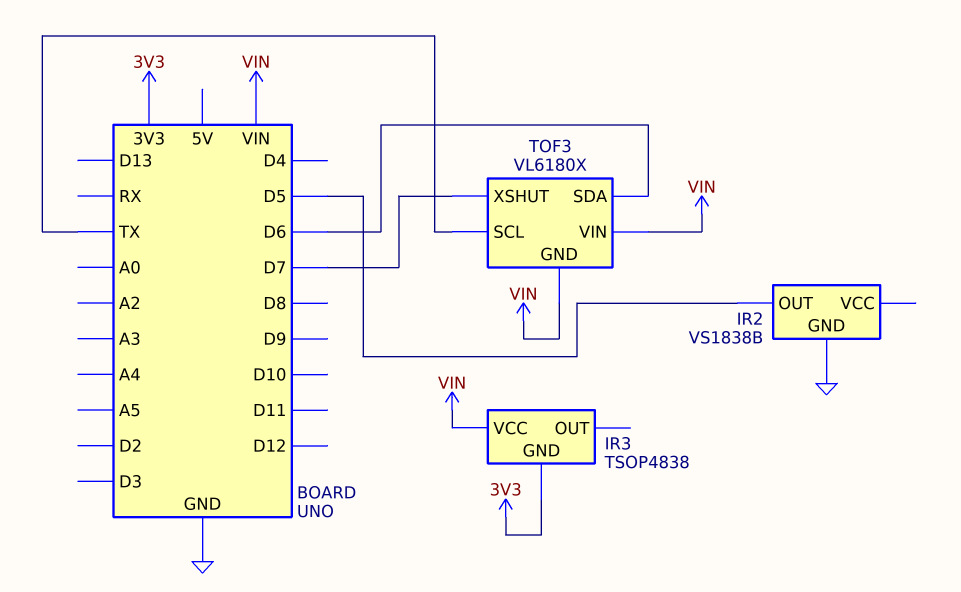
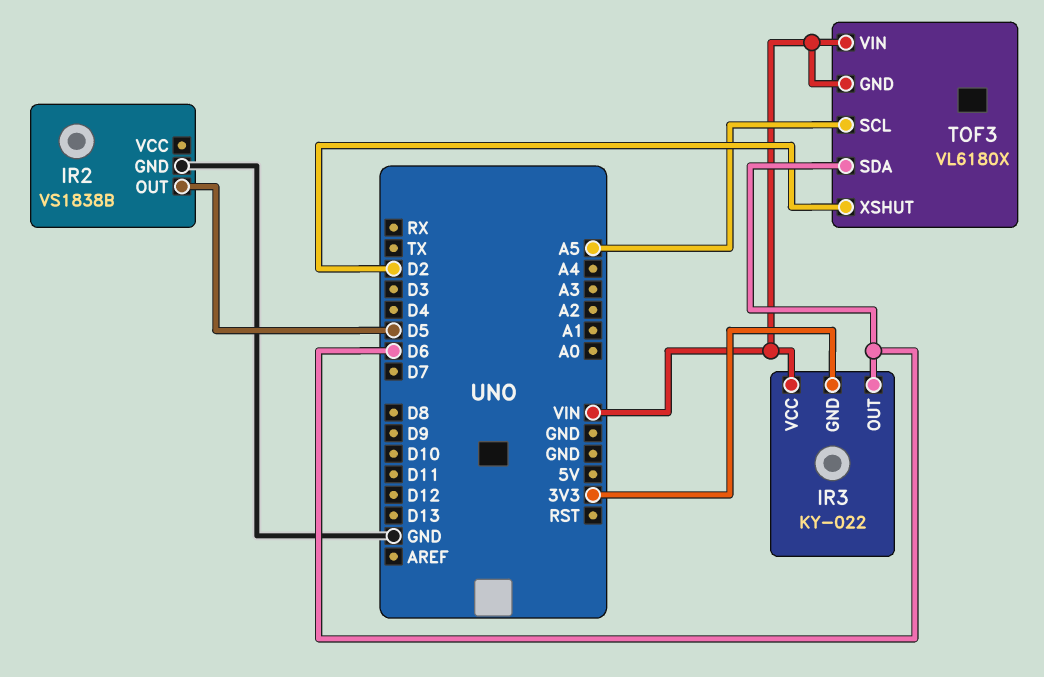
IR3: TSOP4838 -> KY-022
IR3 pin OUT: none -> D6
TOF3 pin SCL: TX -> A5
TOF3 pin XSHUT: D7 -> D2

